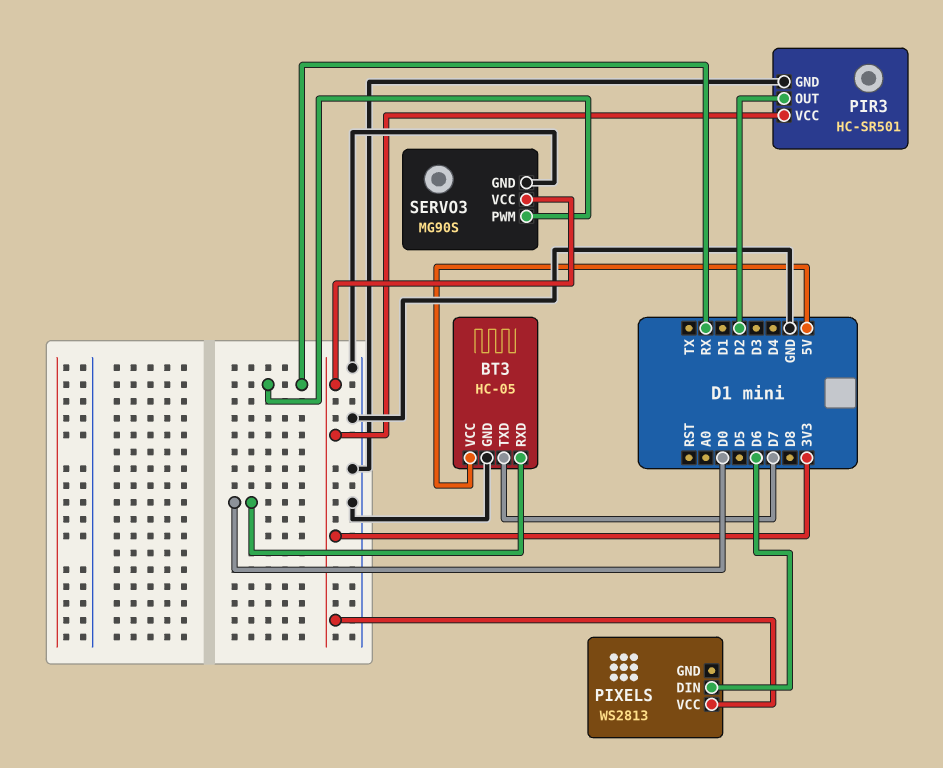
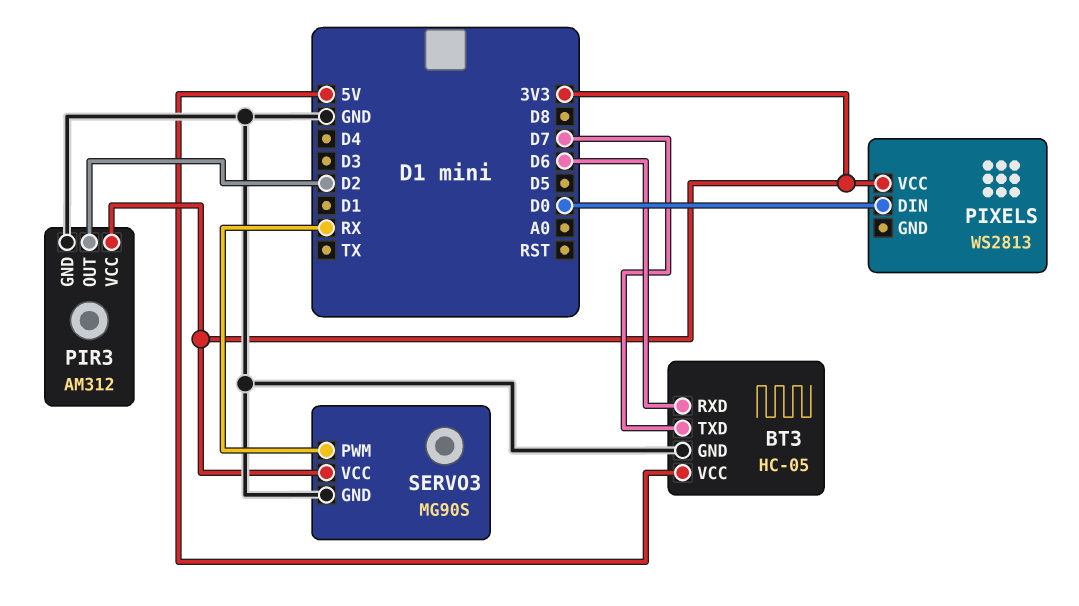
BT3 pin RXD: D0 -> D6
PIR3: HC-SR501 -> AM312
PIXELS pin DIN: D6 -> D0

